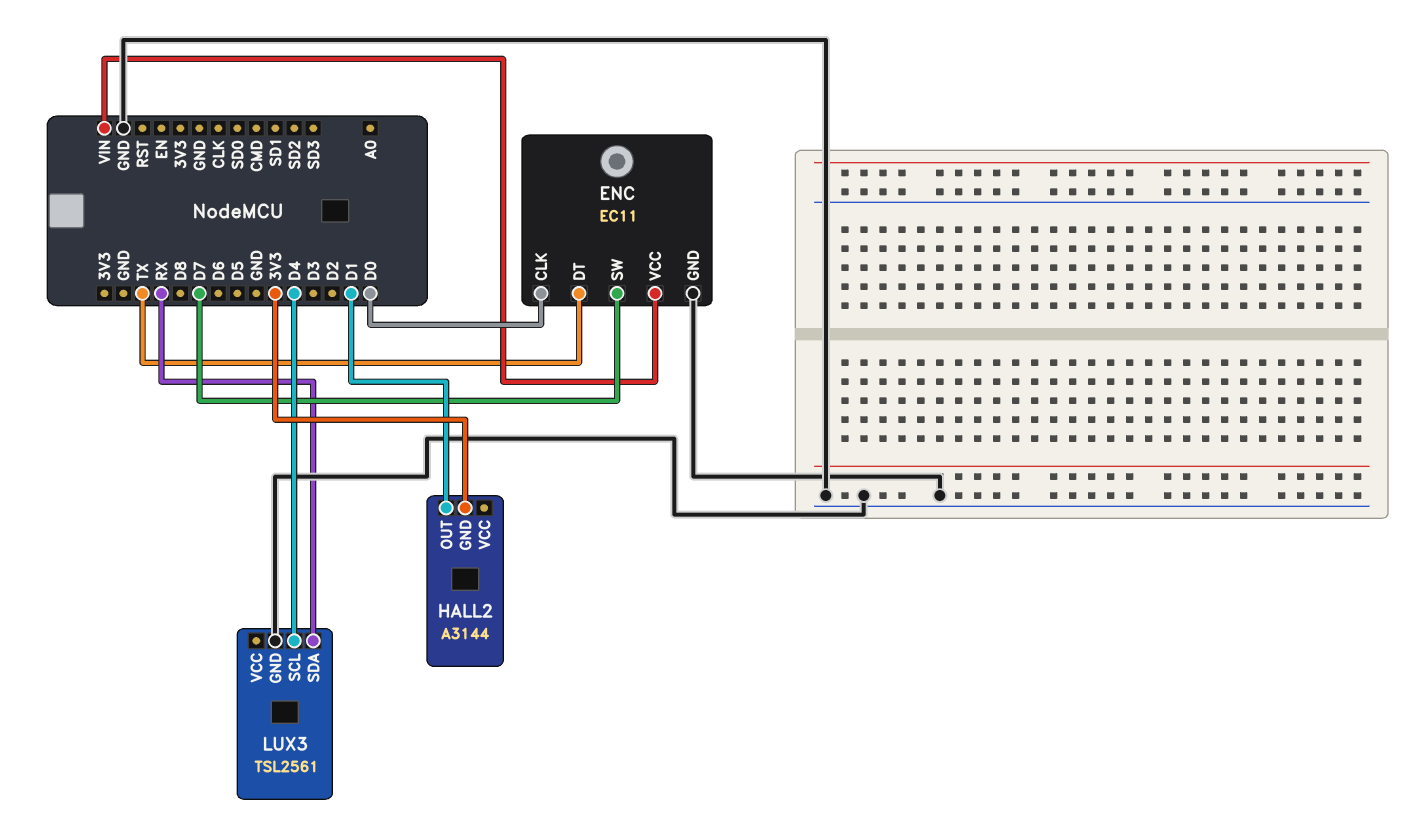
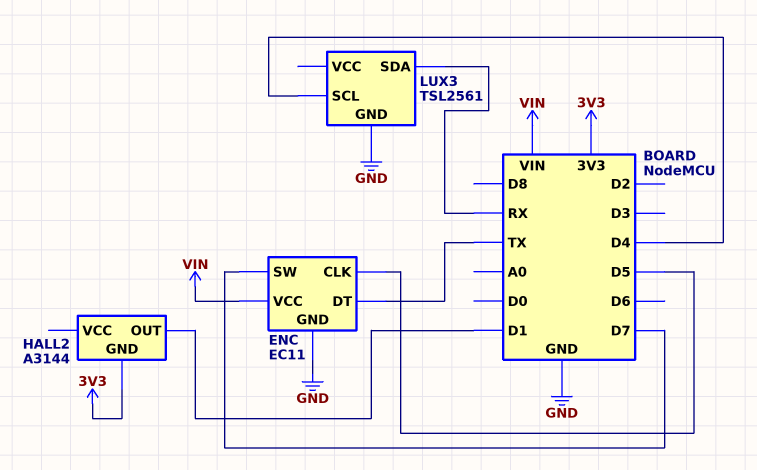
ENC pin CLK: D0 -> D5

